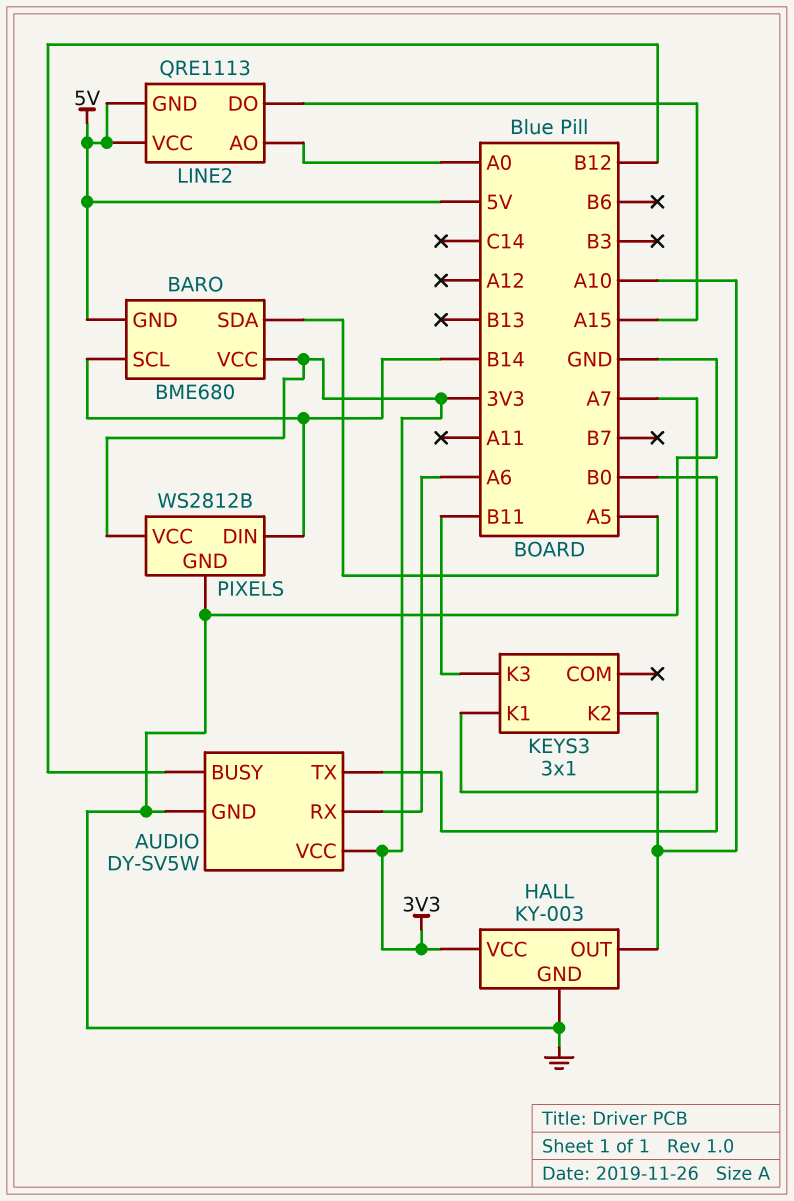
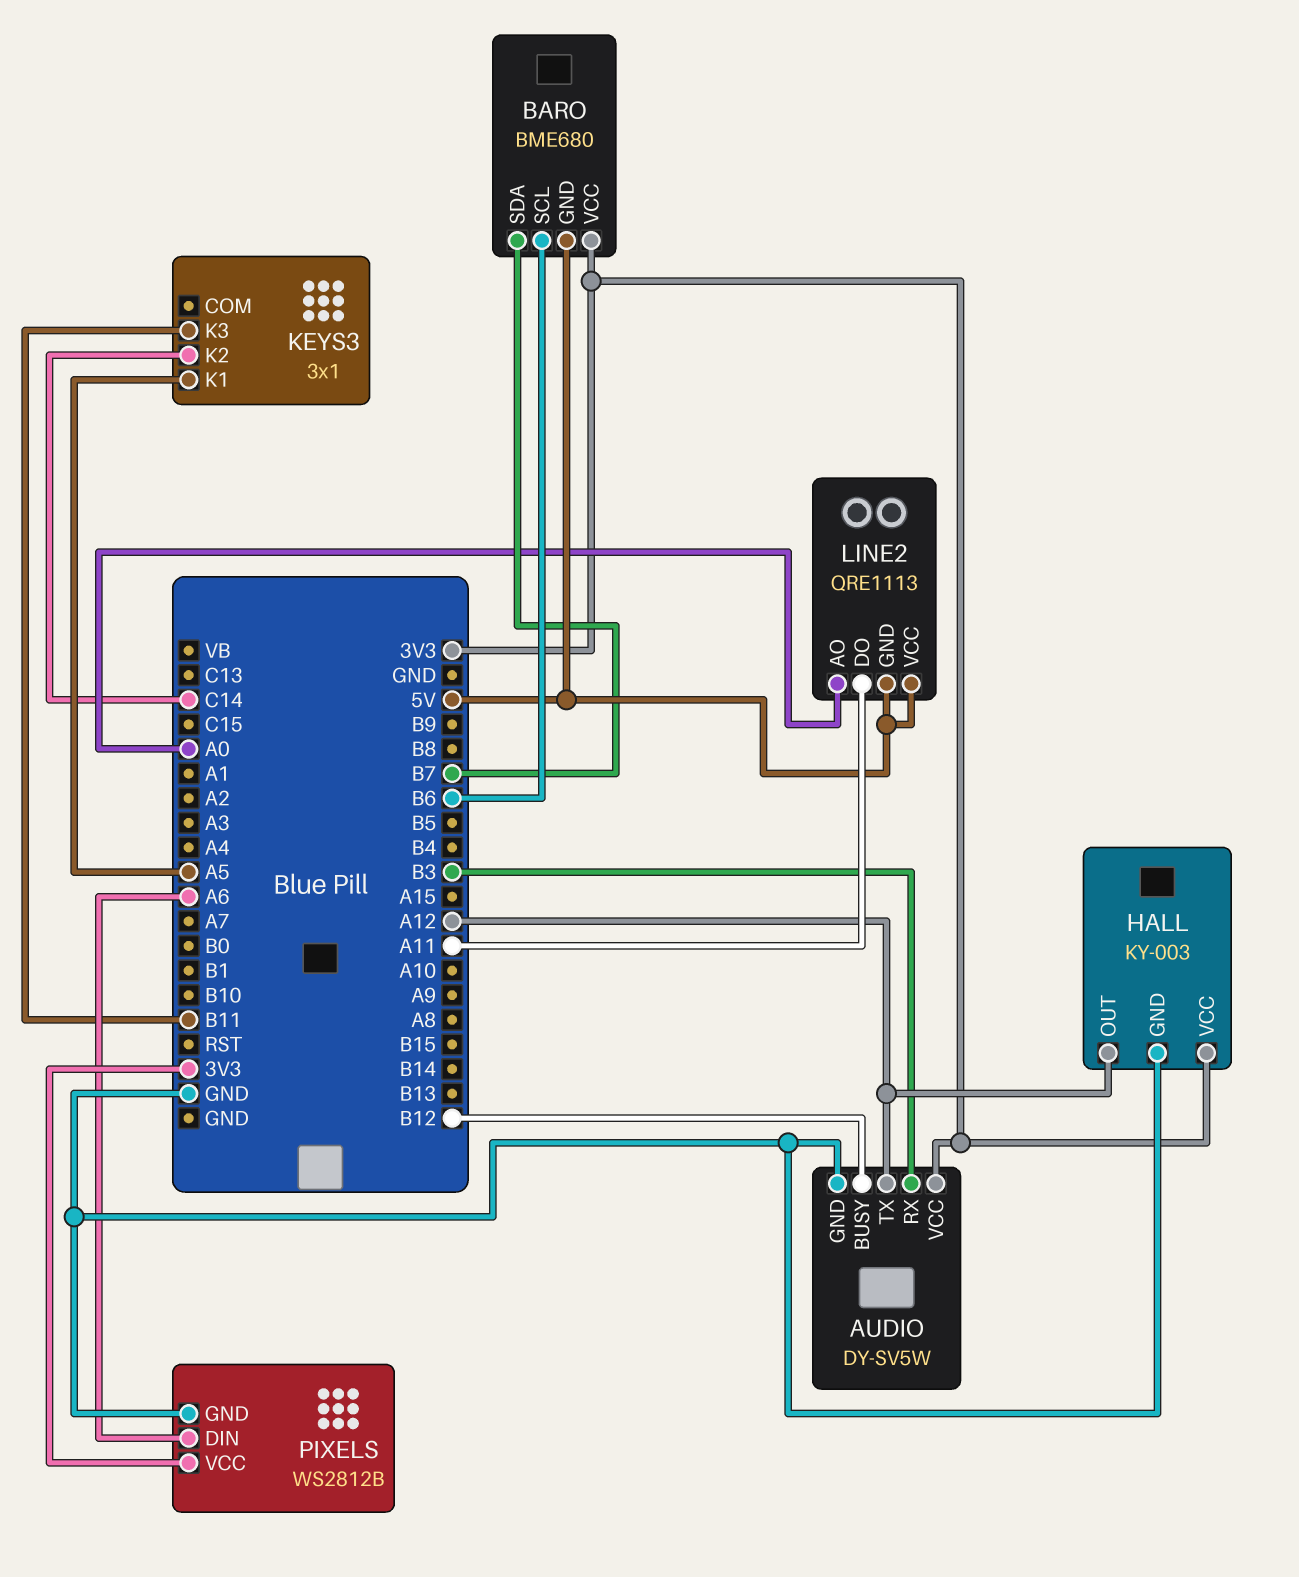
AUDIO pin RX: A6 -> B3
AUDIO pin TX: B0 -> A12
BARO pin SCL: B14 -> B6
BARO pin SDA: A5 -> B7
HALL pin OUT: A10 -> A12
KEYS3 pin K1: A7 -> A5
KEYS3 pin K2: A10 -> C14
LINE2 pin DO: A15 -> A11
PIXELS pin DIN: B14 -> A6

